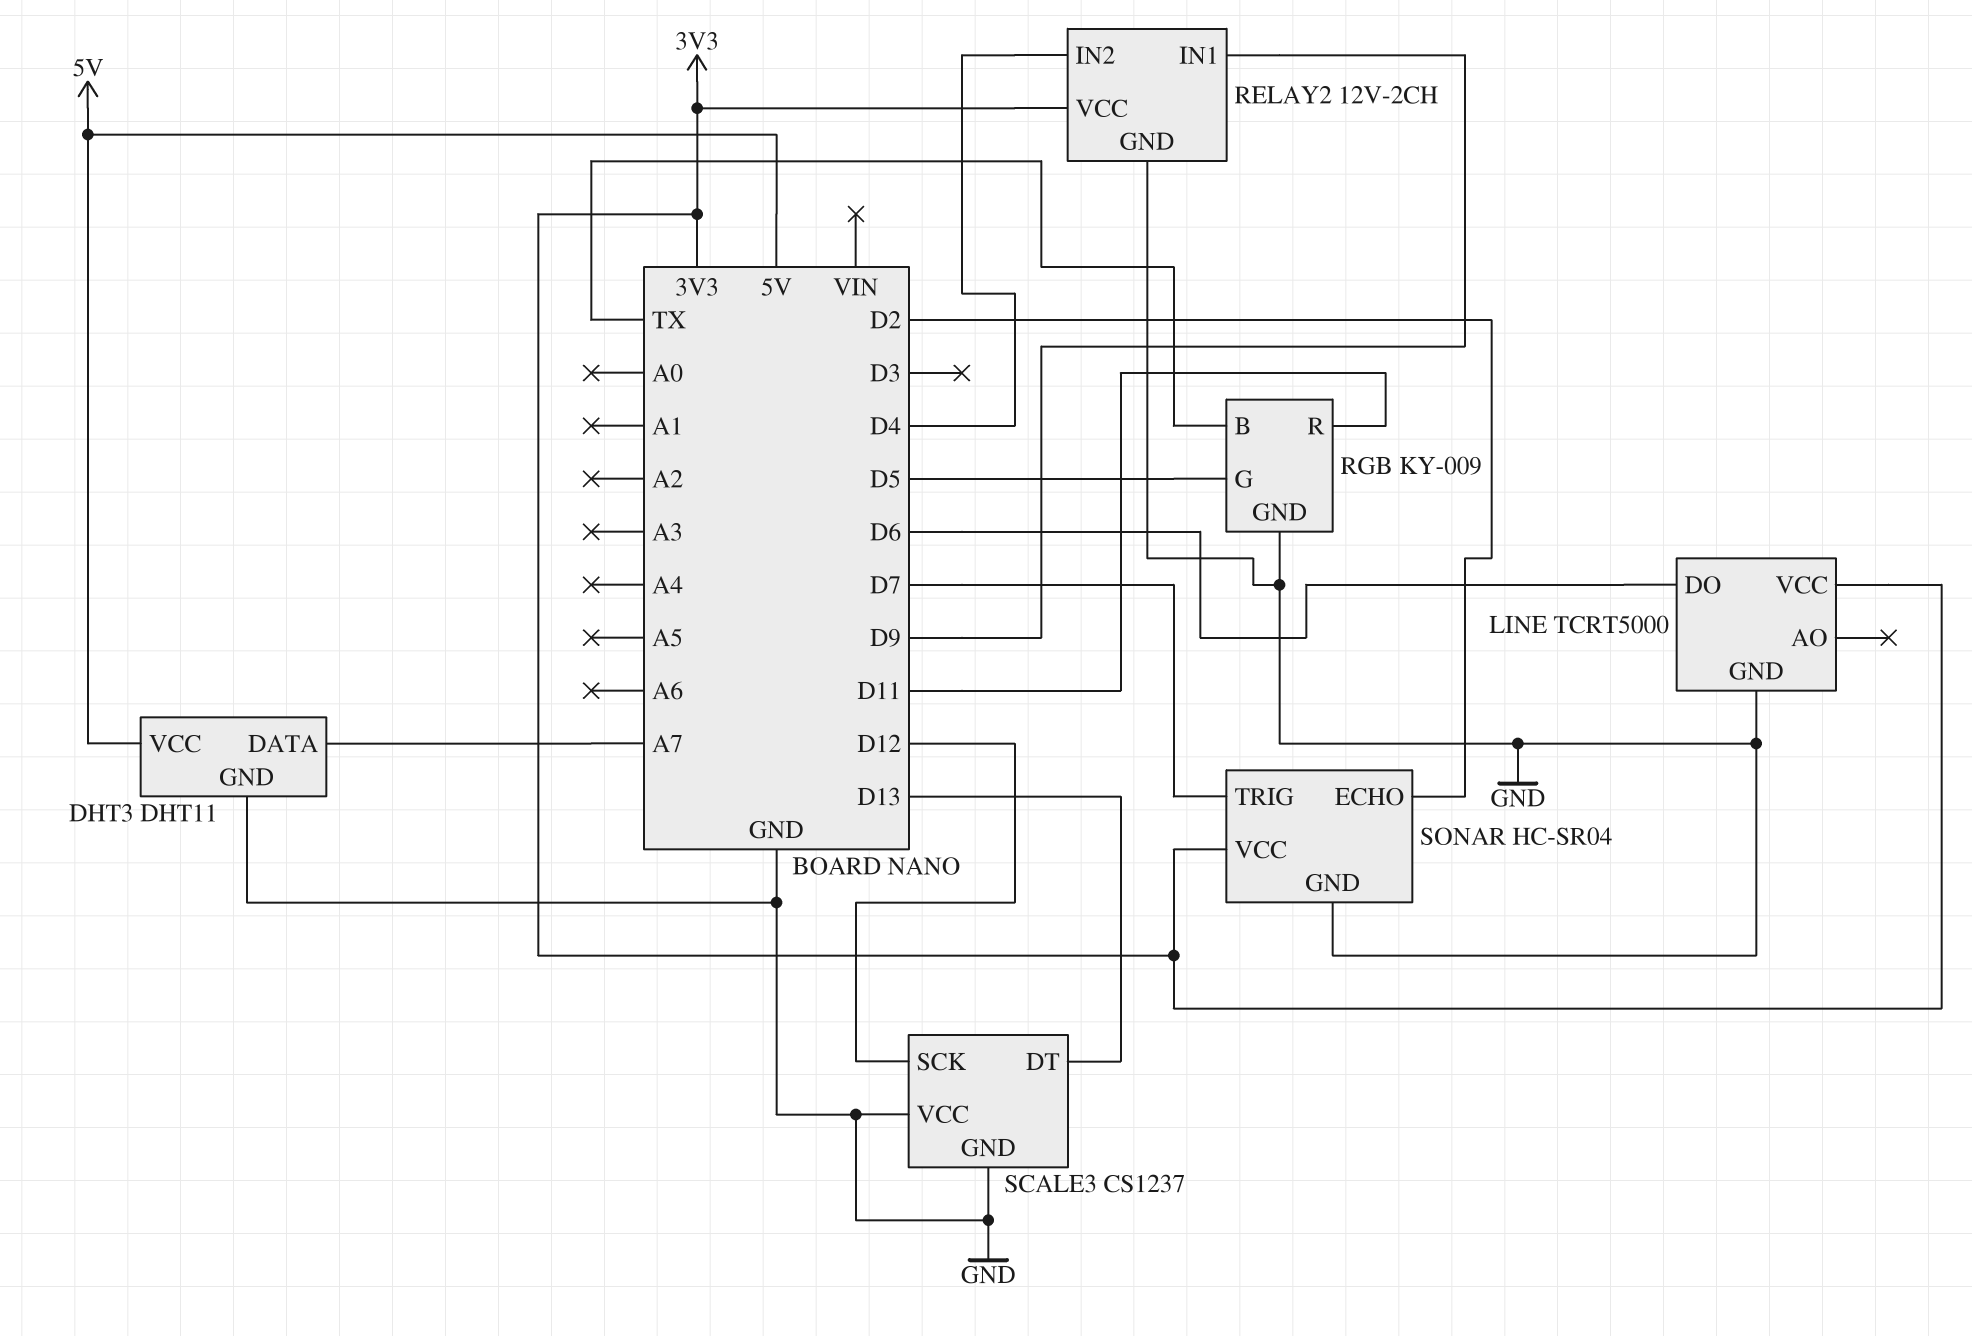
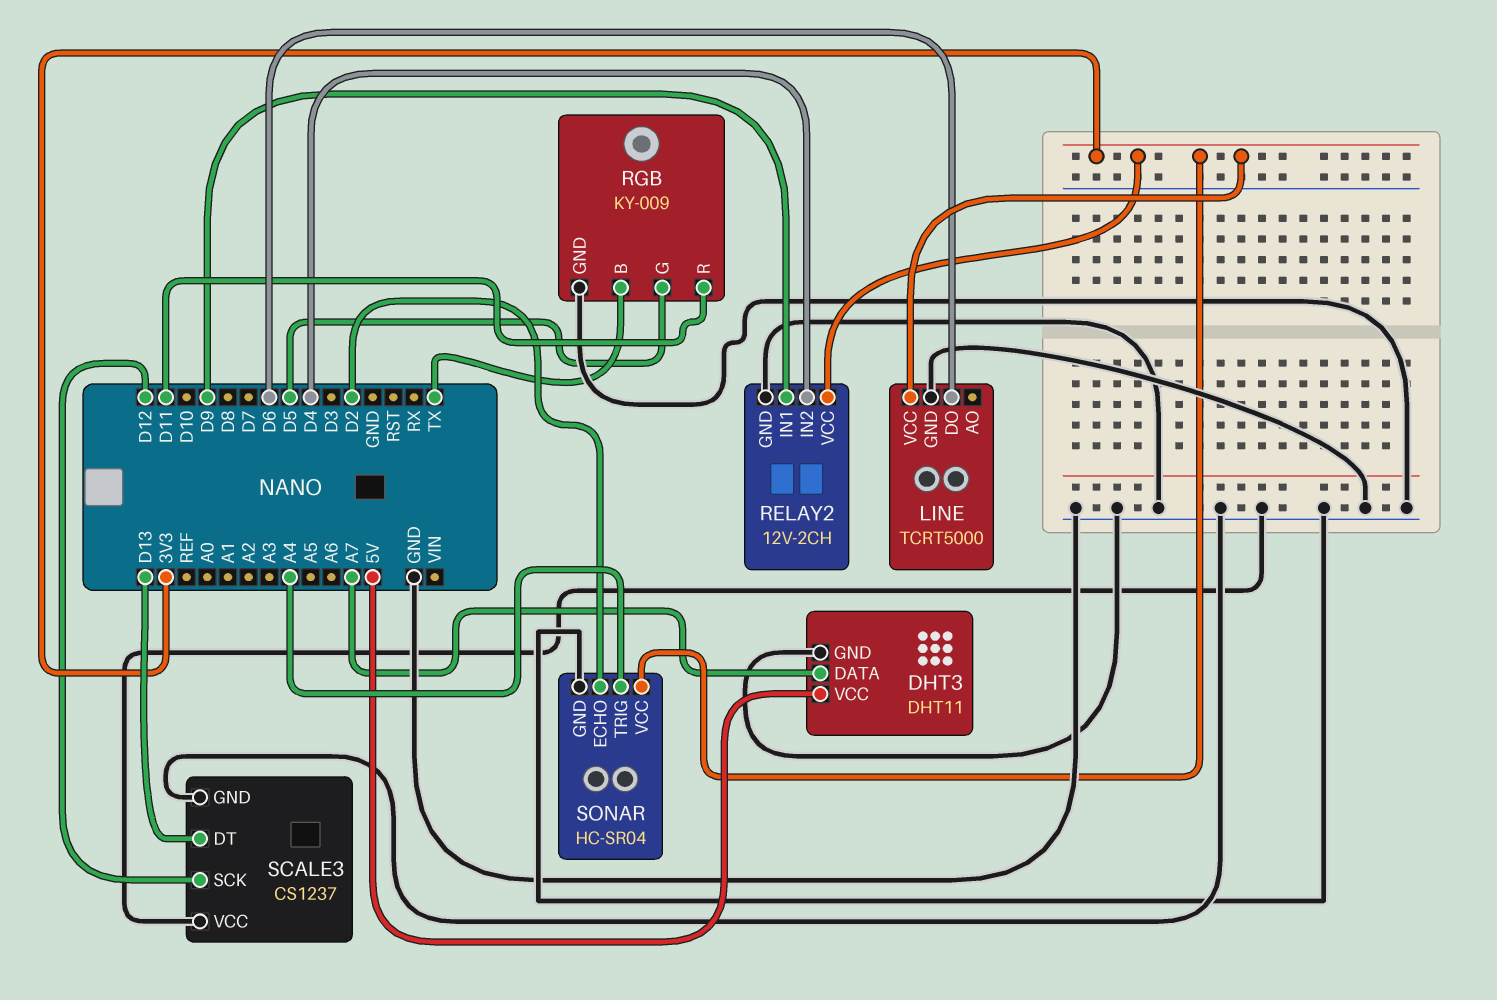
SONAR pin TRIG: D7 -> A4

